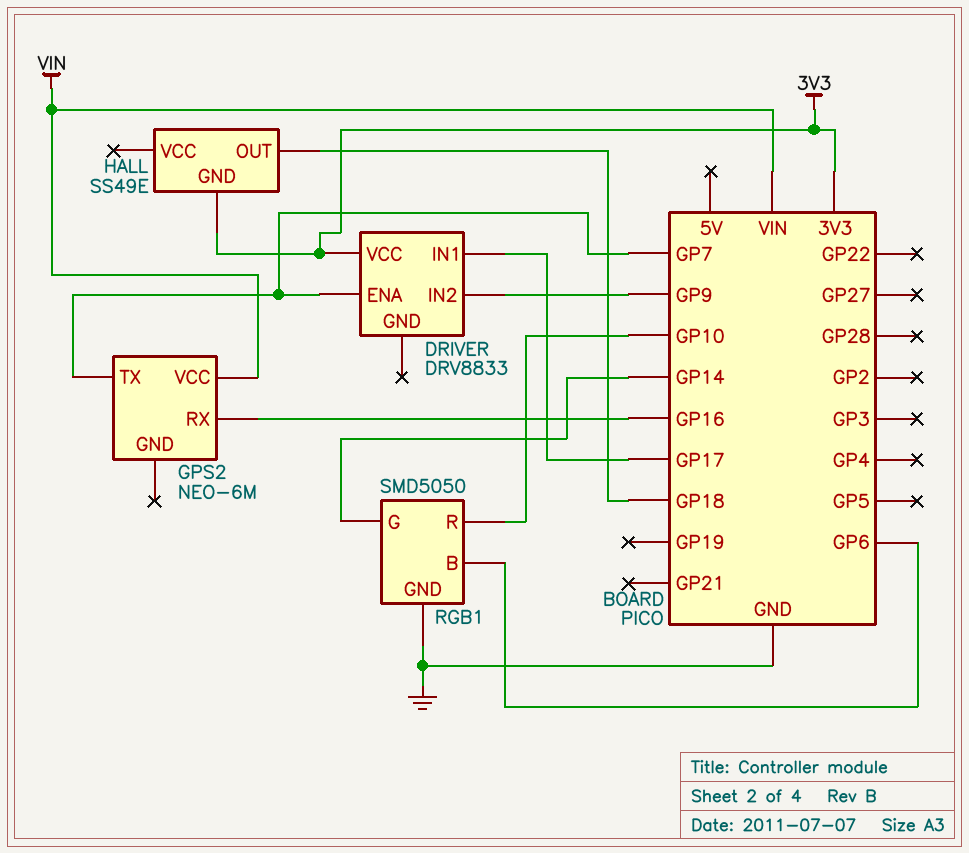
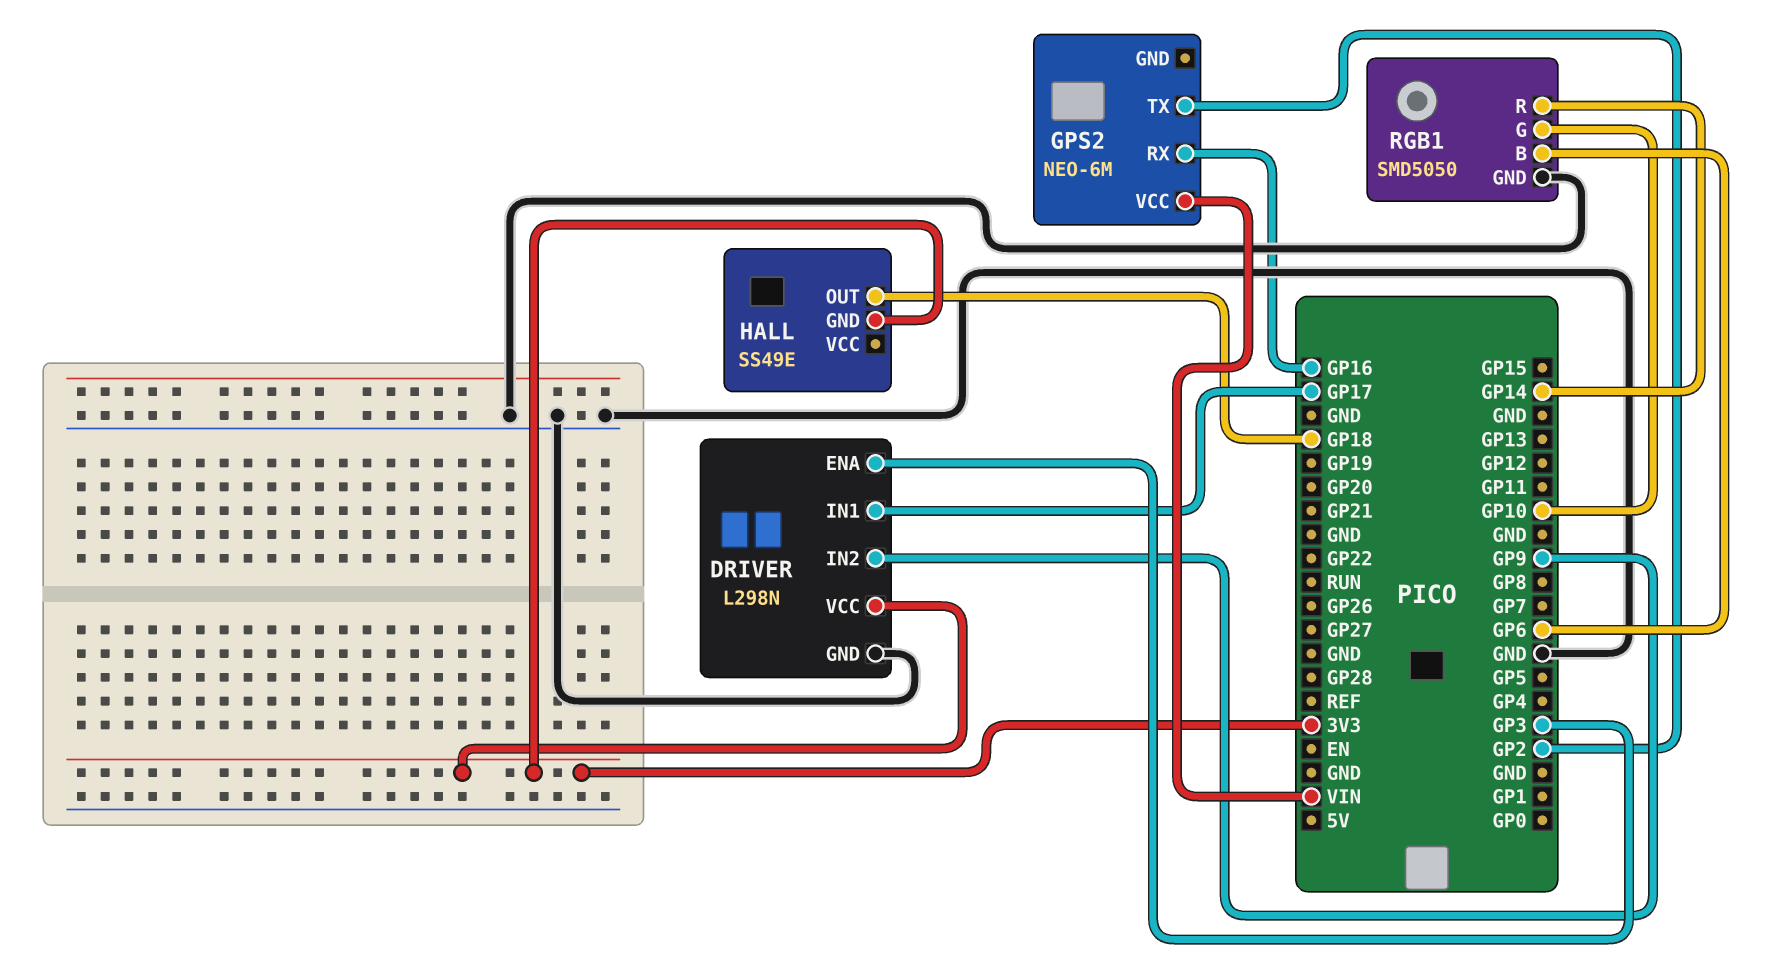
DRIVER: DRV8833 -> L298N
DRIVER pin ENA: GP7 -> GP3
DRIVER pin GND: none -> GND
GPS2 pin TX: GP7 -> GP2
RGB1 pin G: GP14 -> GP10
RGB1 pin R: GP10 -> GP14

